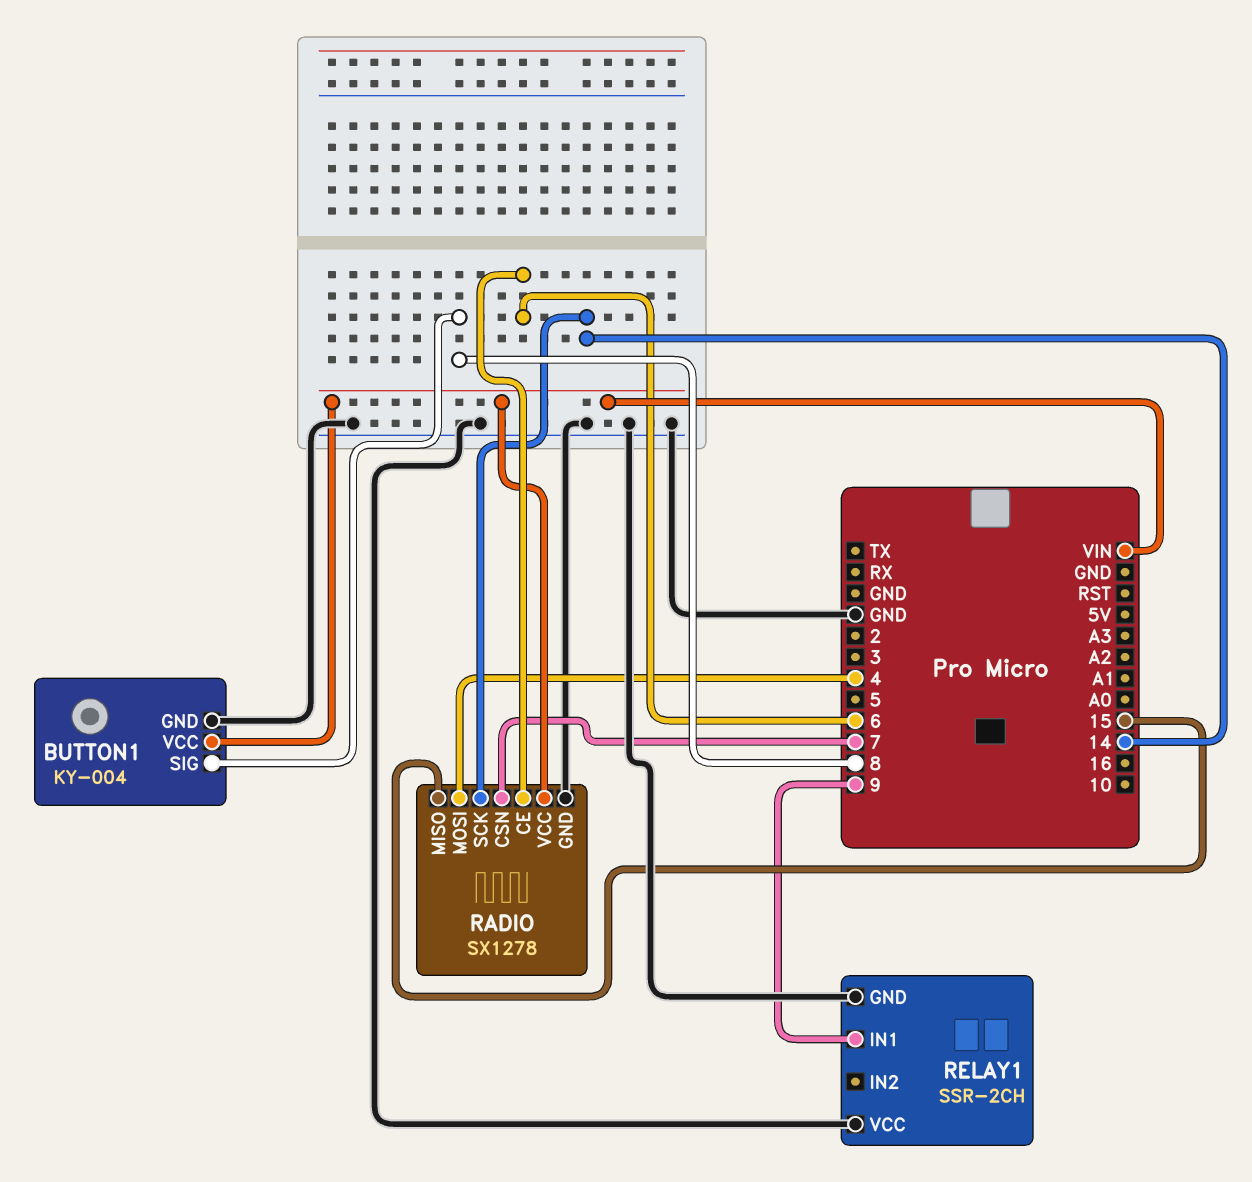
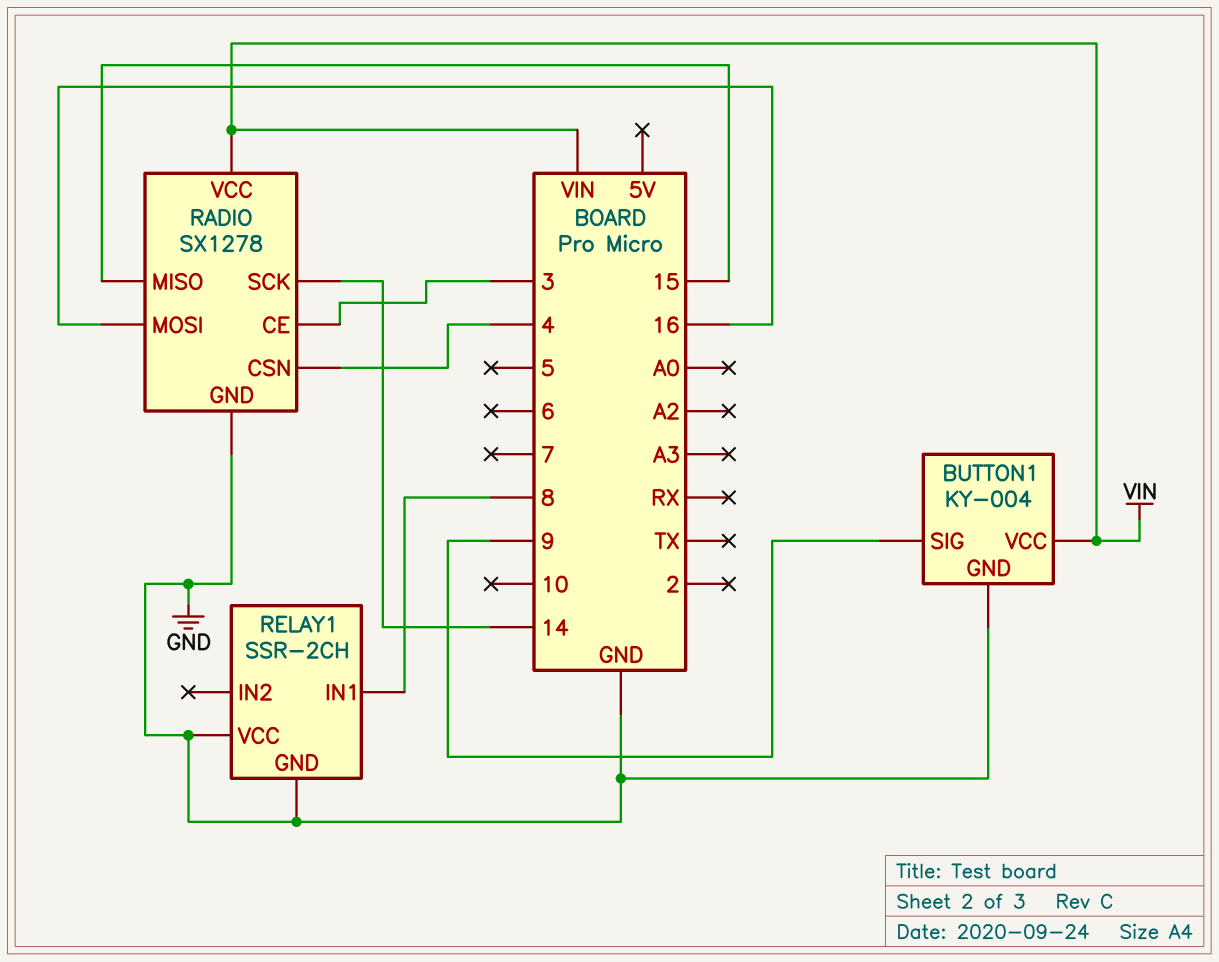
BUTTON1 pin SIG: 8 -> 9
RADIO pin CE: 6 -> 3
RADIO pin CSN: 7 -> 4
RADIO pin MOSI: 4 -> 16
RELAY1 pin IN1: 9 -> 8

